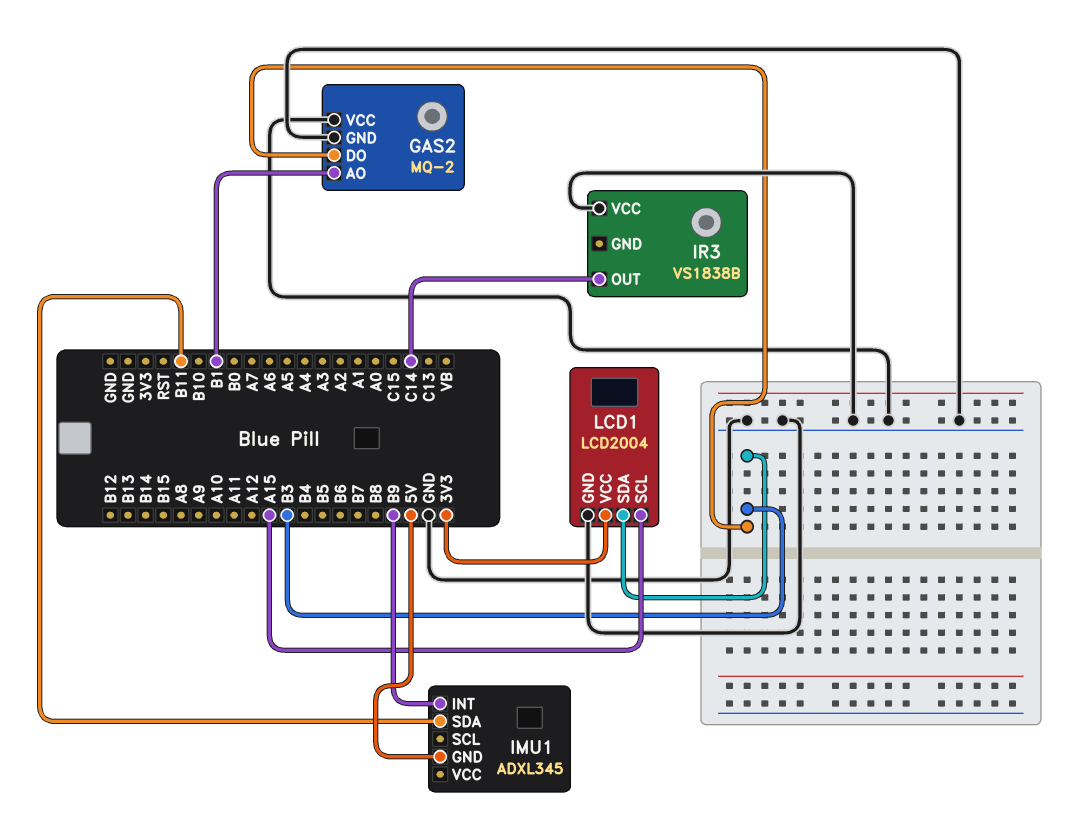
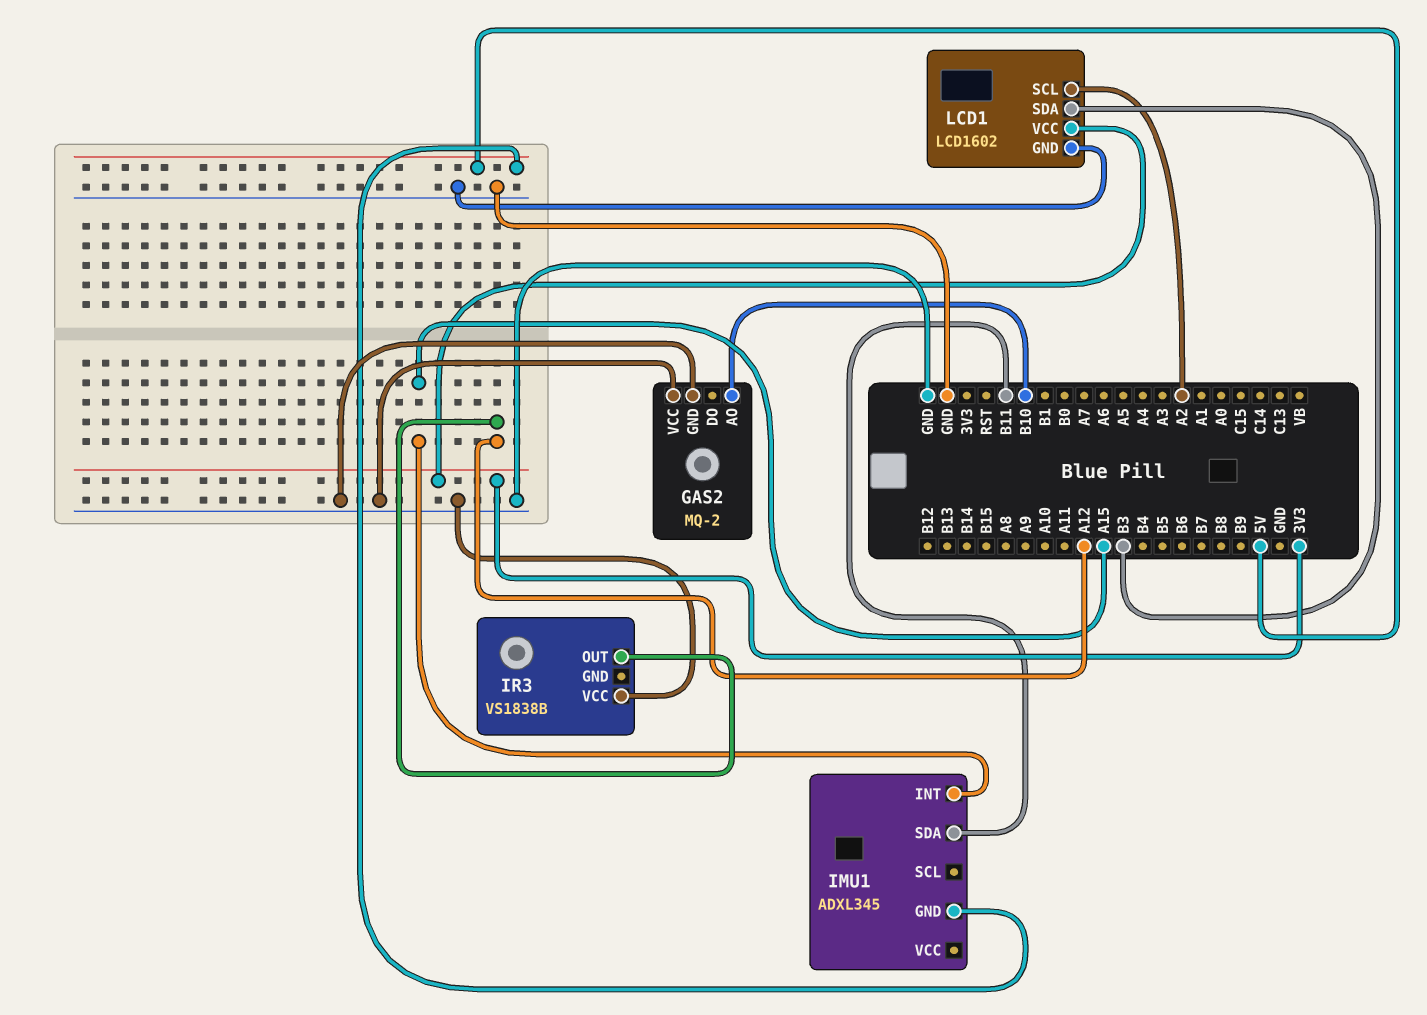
GAS2 pin AO: B1 -> B10
GAS2 pin DO: B3 -> none
IMU1 pin INT: B9 -> A15
IR3 pin OUT: C14 -> A12
LCD1: LCD2004 -> LCD1602
LCD1 pin SCL: A15 -> A2

